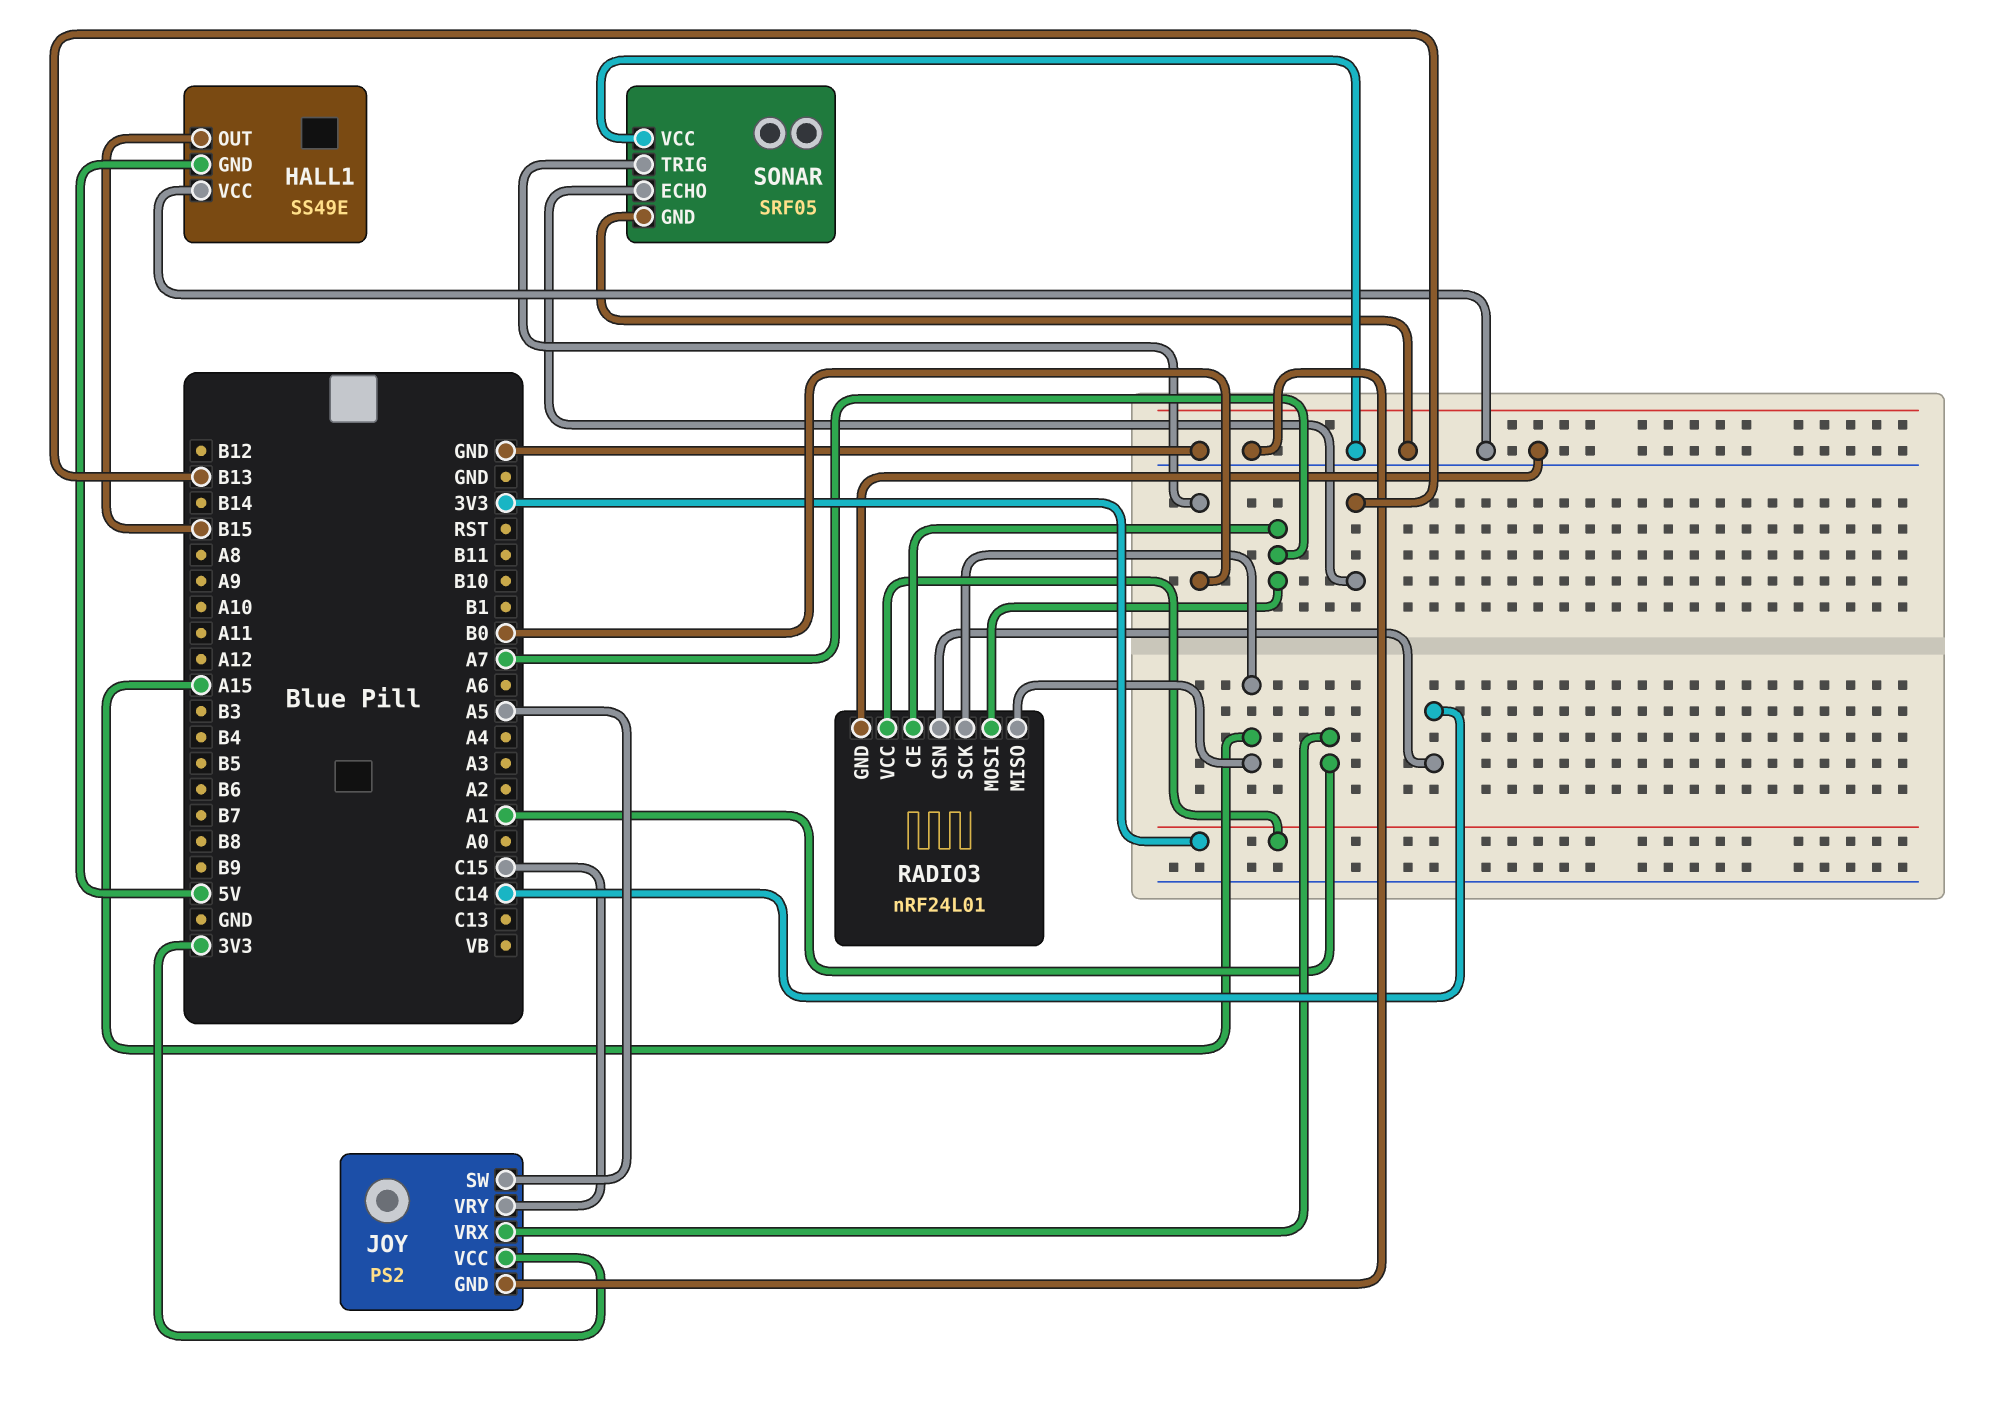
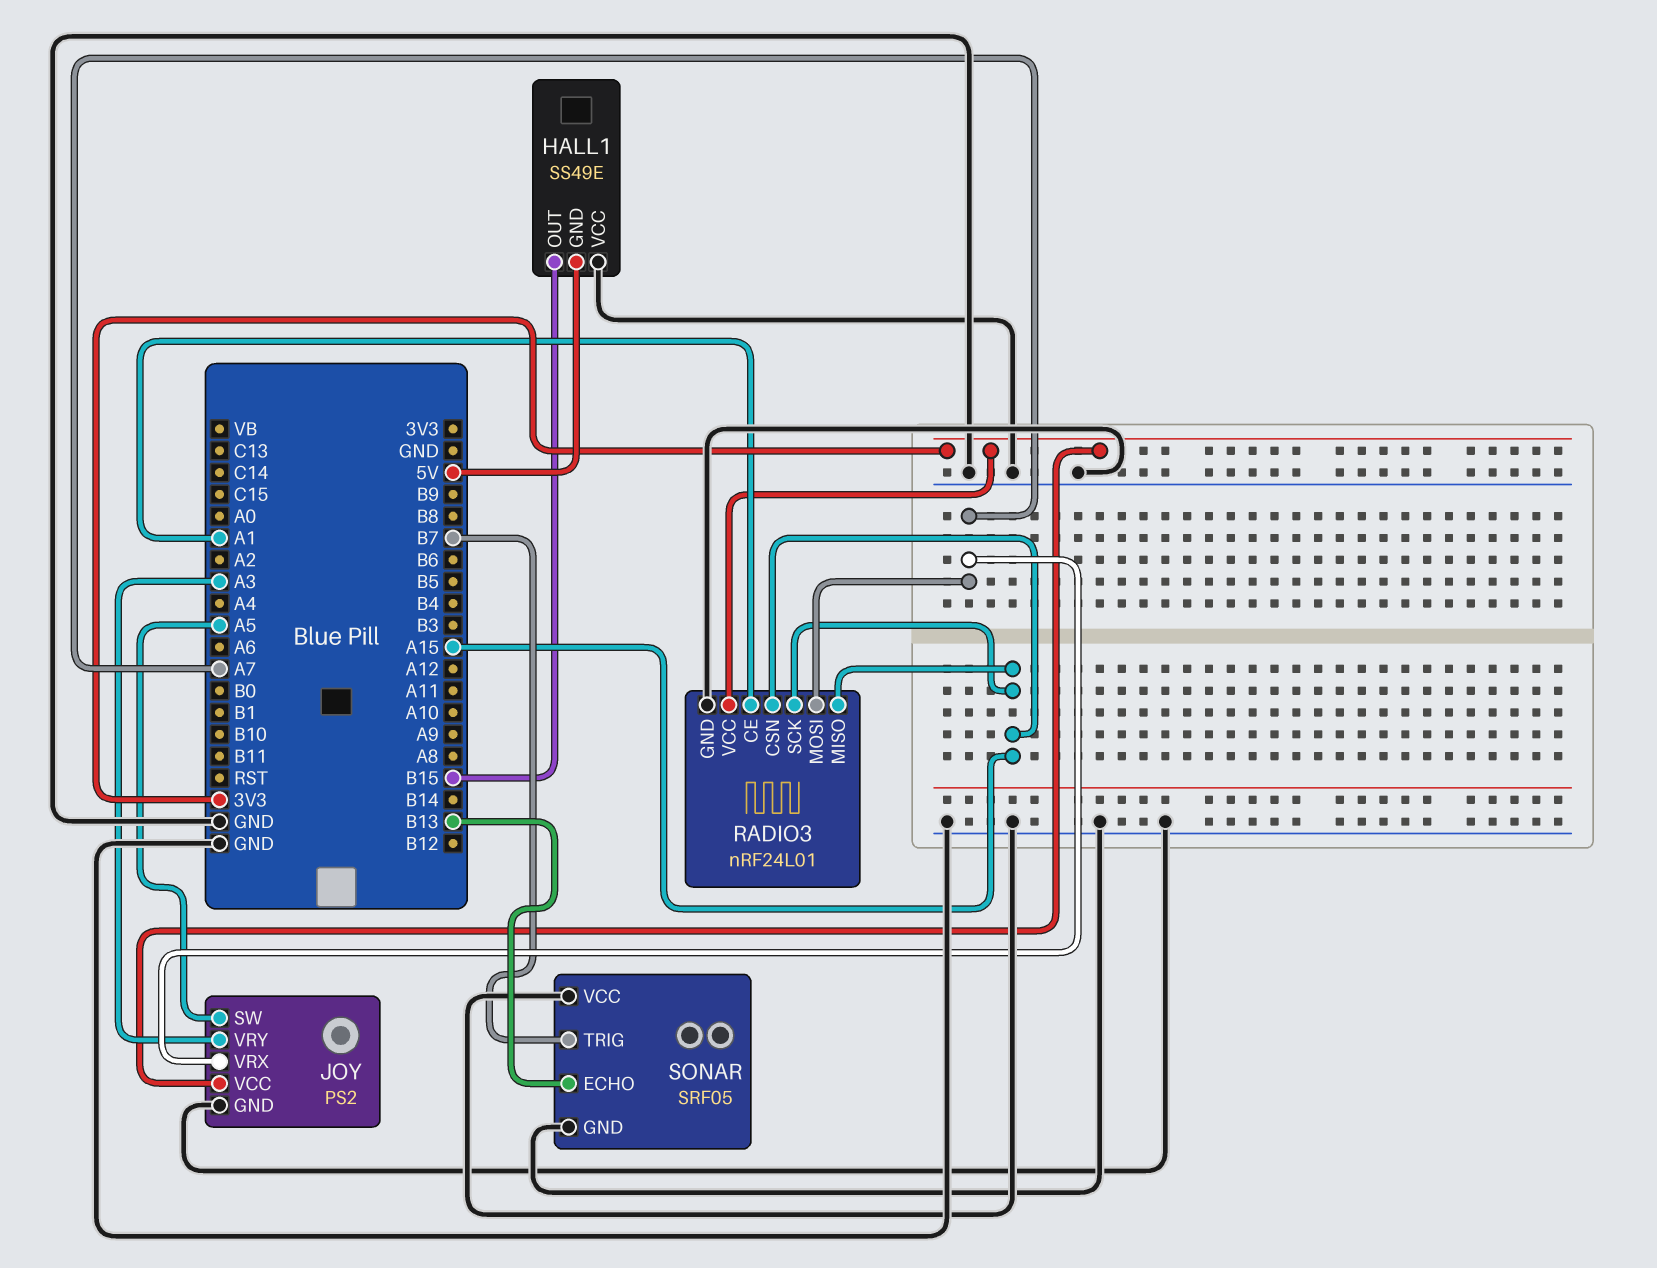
JOY pin VRX: A1 -> A7
JOY pin VRY: C15 -> A3
RADIO3 pin CE: A7 -> A1
RADIO3 pin CSN: C14 -> A15
SONAR pin TRIG: B0 -> B7

